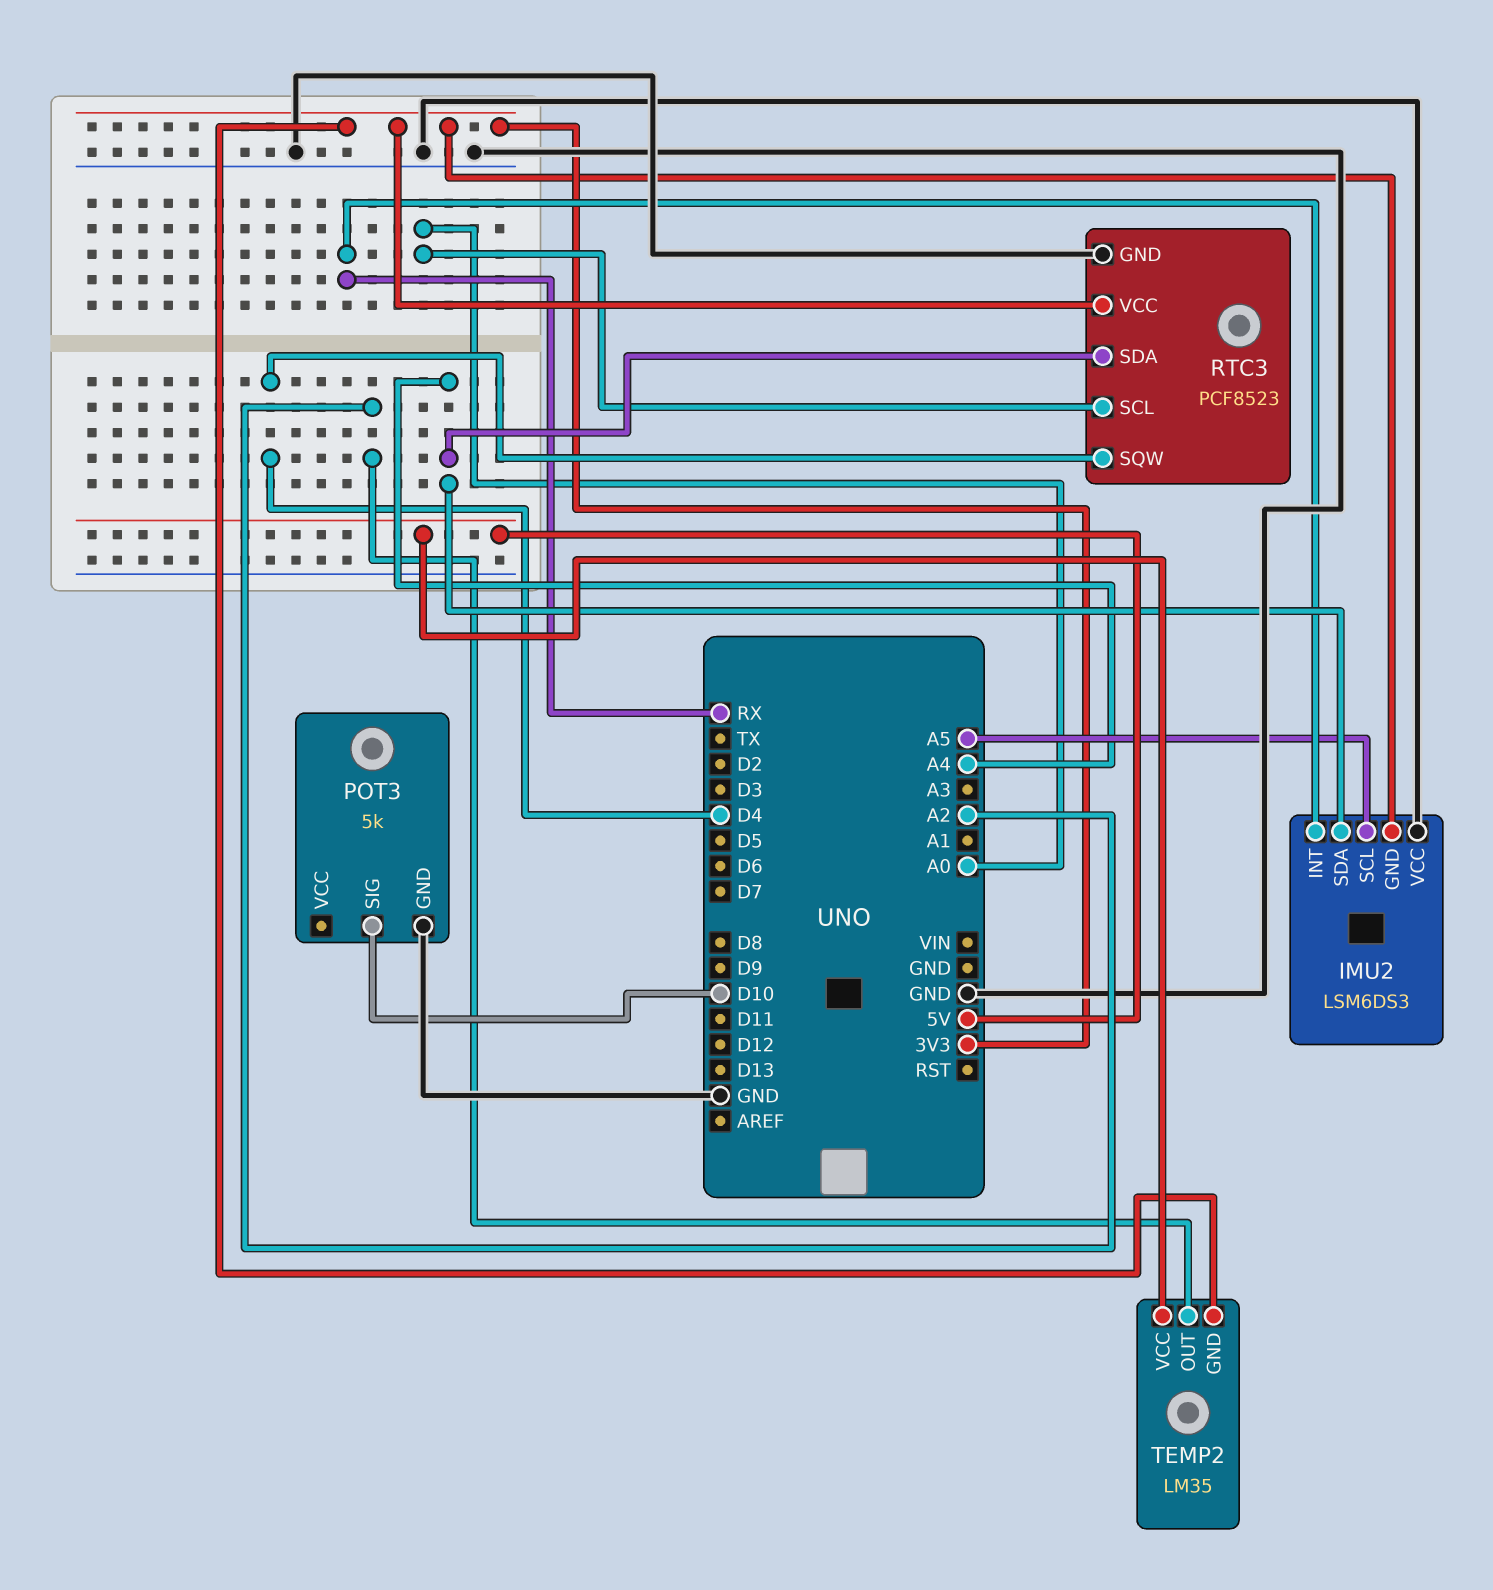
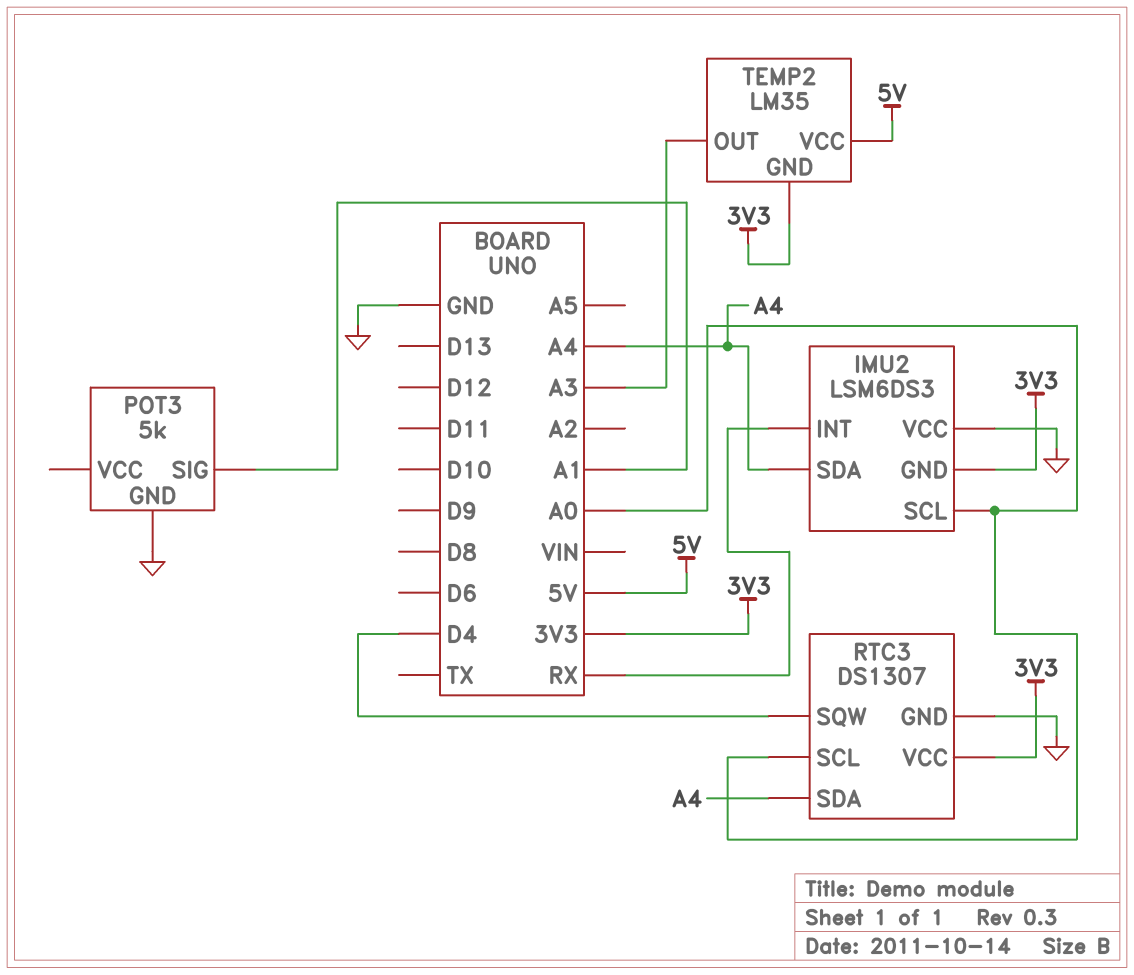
IMU2 pin SCL: A5 -> A0
POT3 pin SIG: D10 -> A1
RTC3: PCF8523 -> DS1307
TEMP2 pin OUT: A2 -> A3

